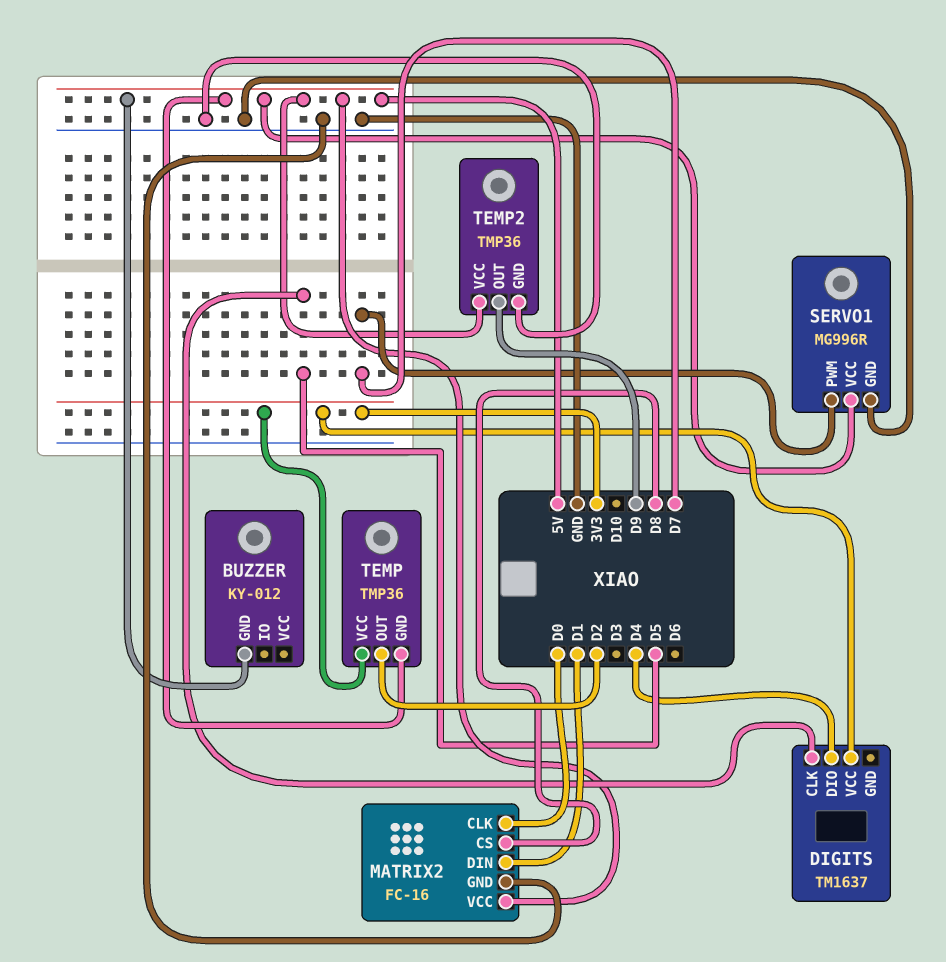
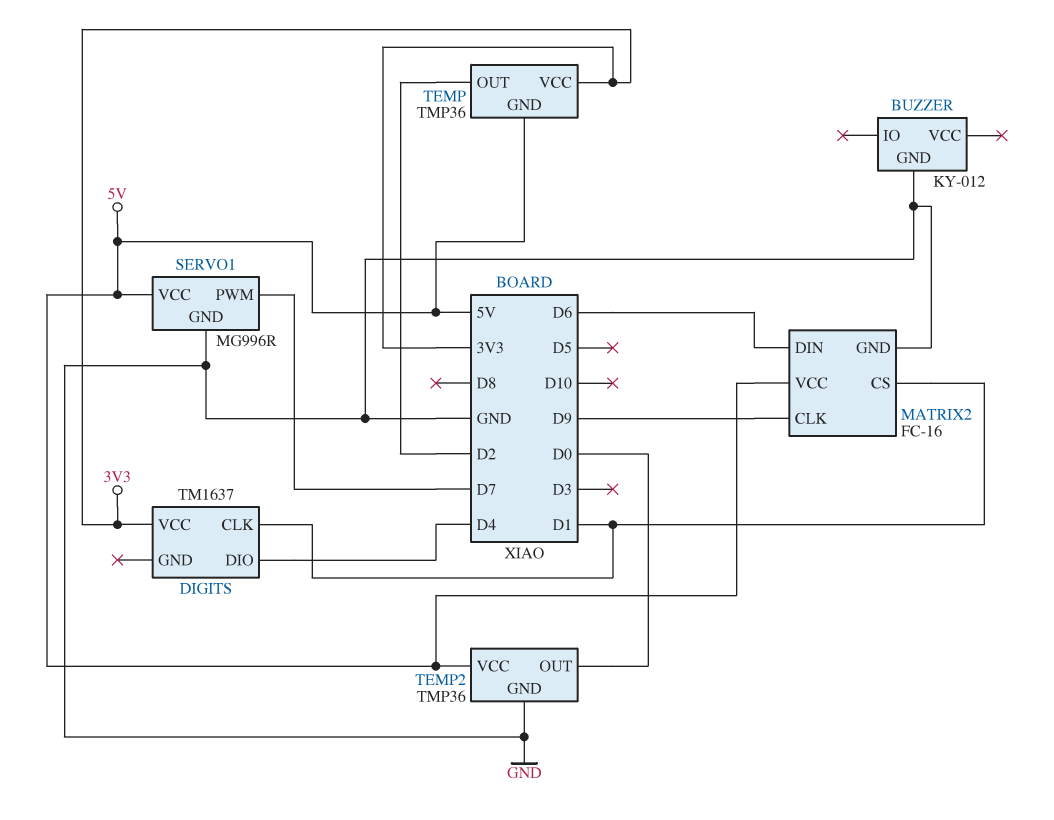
BUZZER pin GND: 5V -> GND
DIGITS pin CLK: D5 -> D1
MATRIX2 pin CLK: D0 -> D9
MATRIX2 pin CS: D8 -> D1
MATRIX2 pin DIN: D1 -> D6
TEMP2 pin OUT: D9 -> D0

